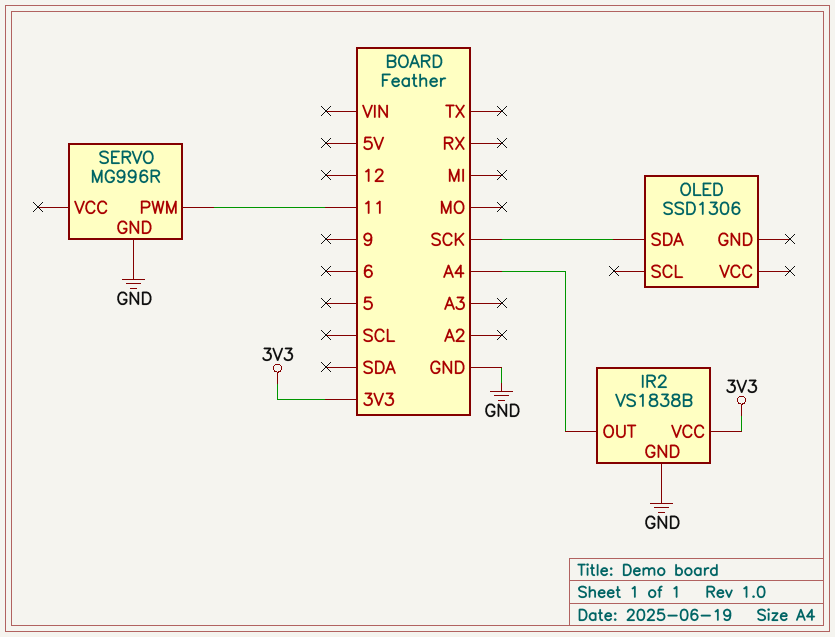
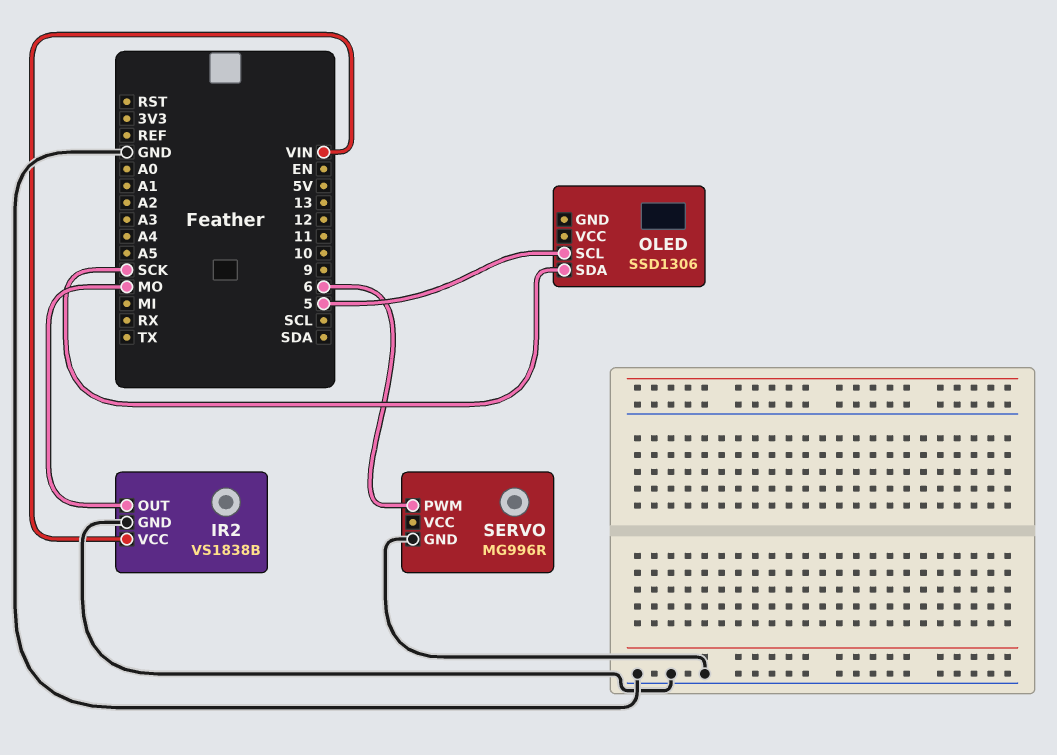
IR2 pin OUT: A4 -> MO
IR2 pin VCC: 3V3 -> VIN
OLED pin SCL: none -> 5
SERVO pin PWM: 11 -> 6

